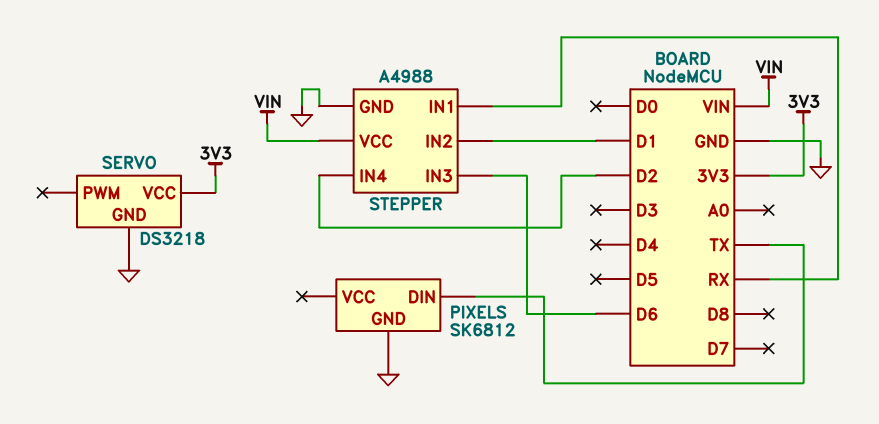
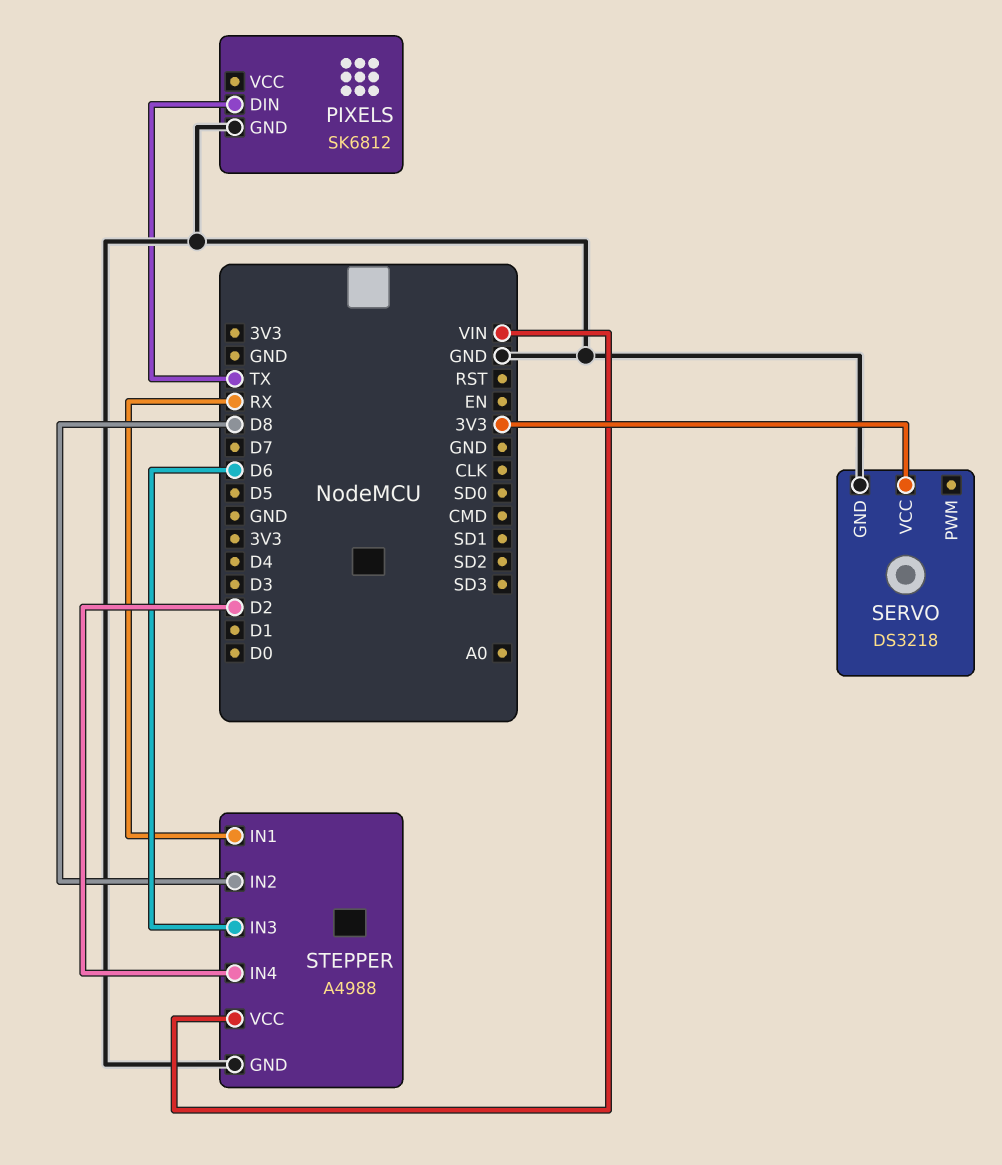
STEPPER pin IN2: D1 -> D8

